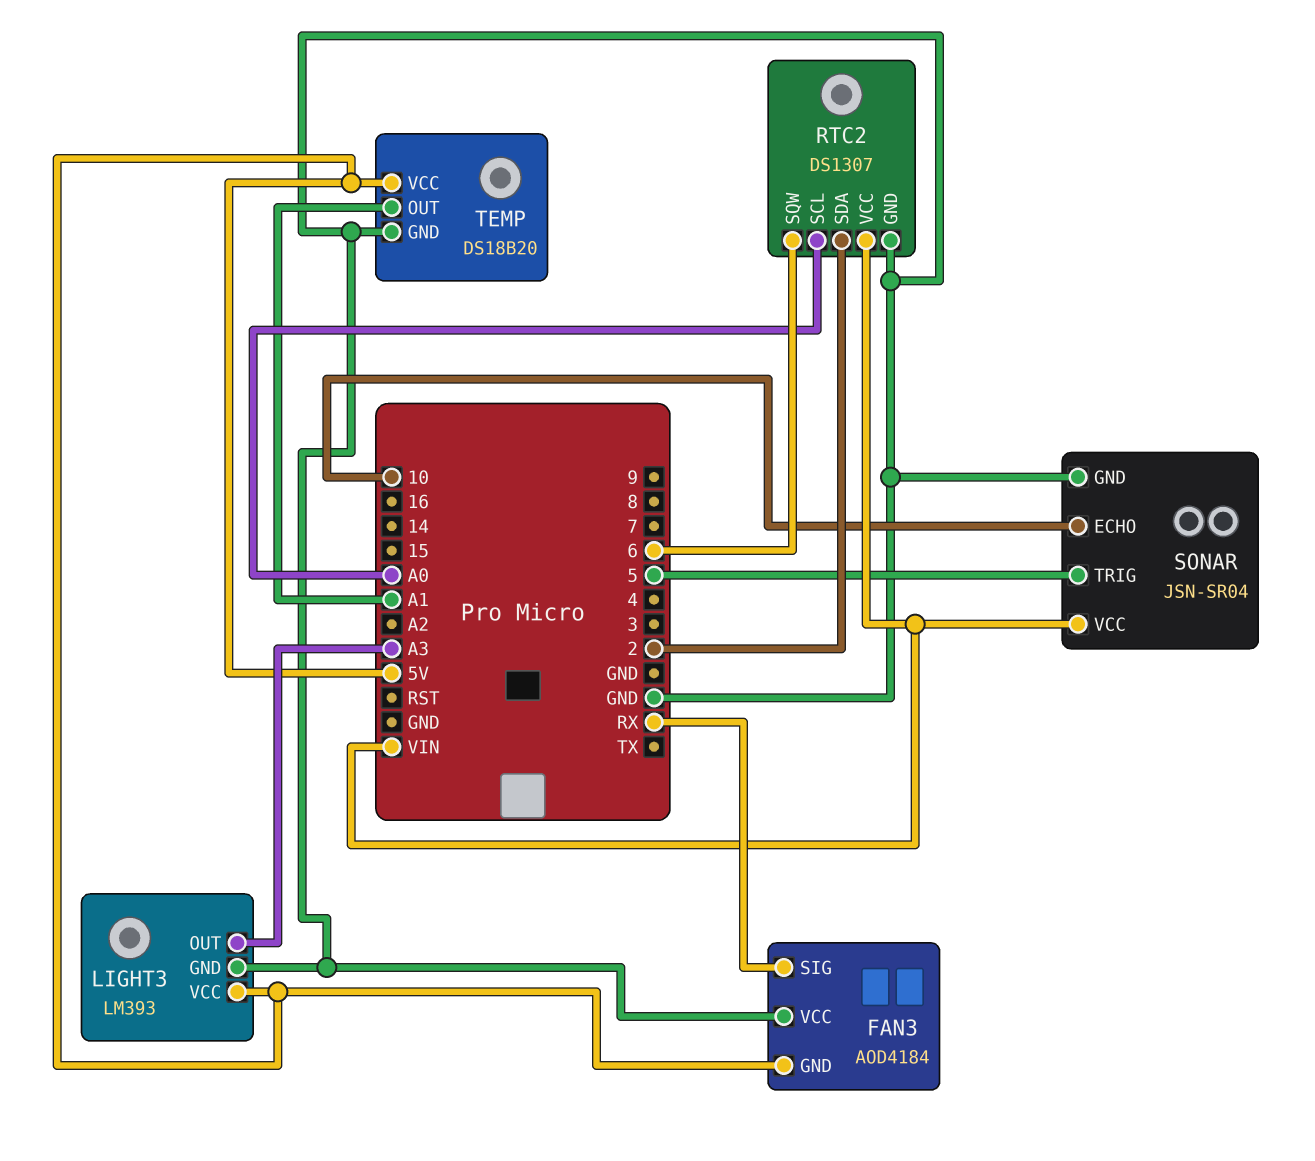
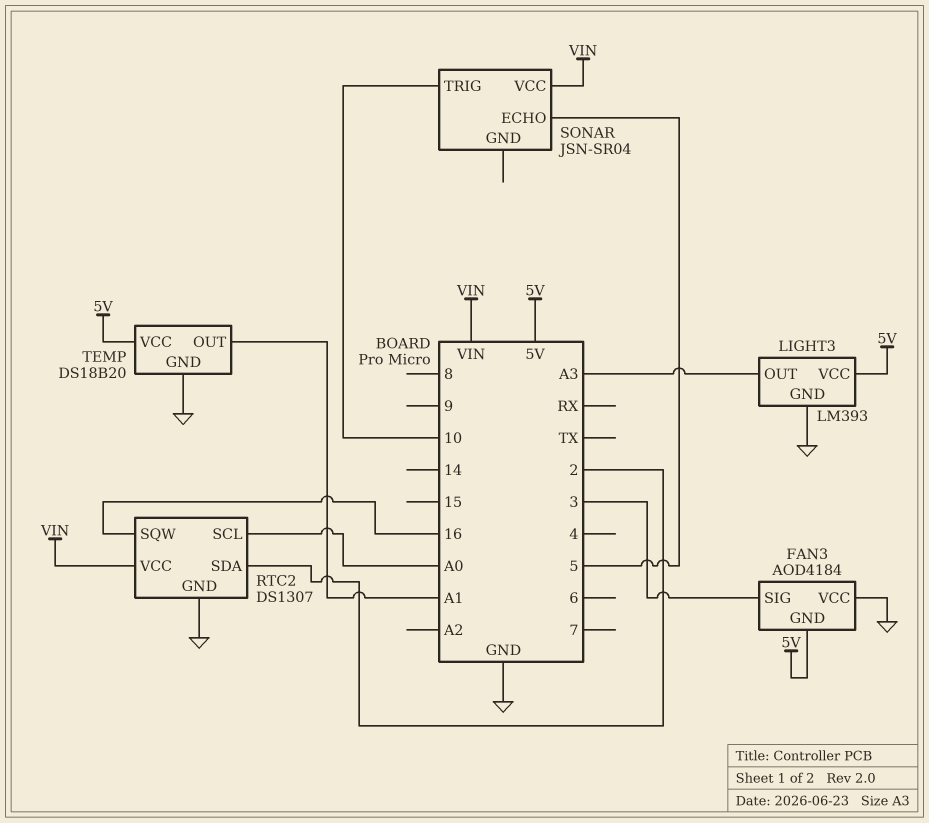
FAN3 pin SIG: RX -> 3
RTC2 pin SQW: 6 -> 16
SONAR pin ECHO: 10 -> 5
SONAR pin GND: GND -> none
SONAR pin TRIG: 5 -> 10

